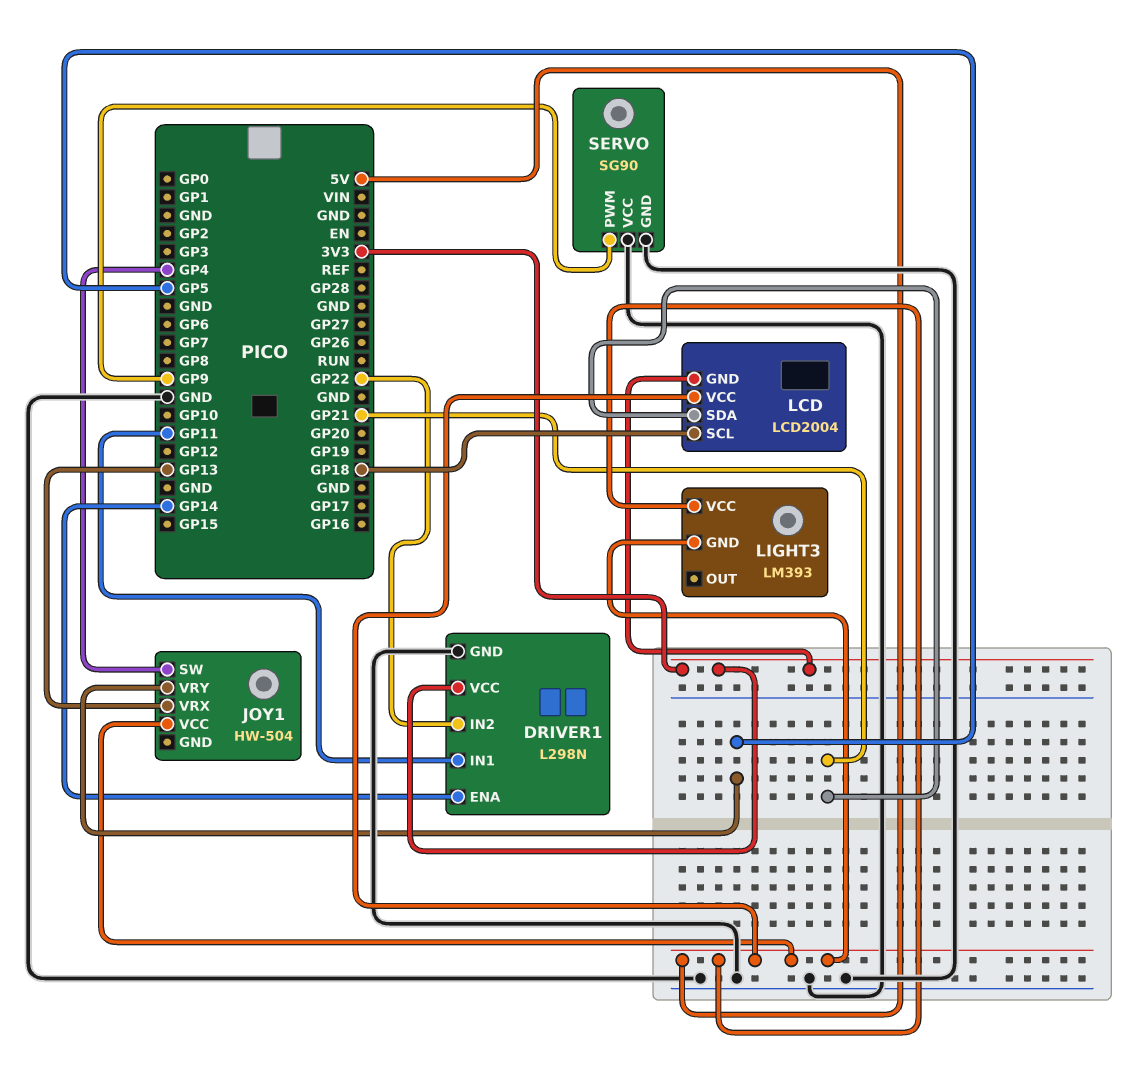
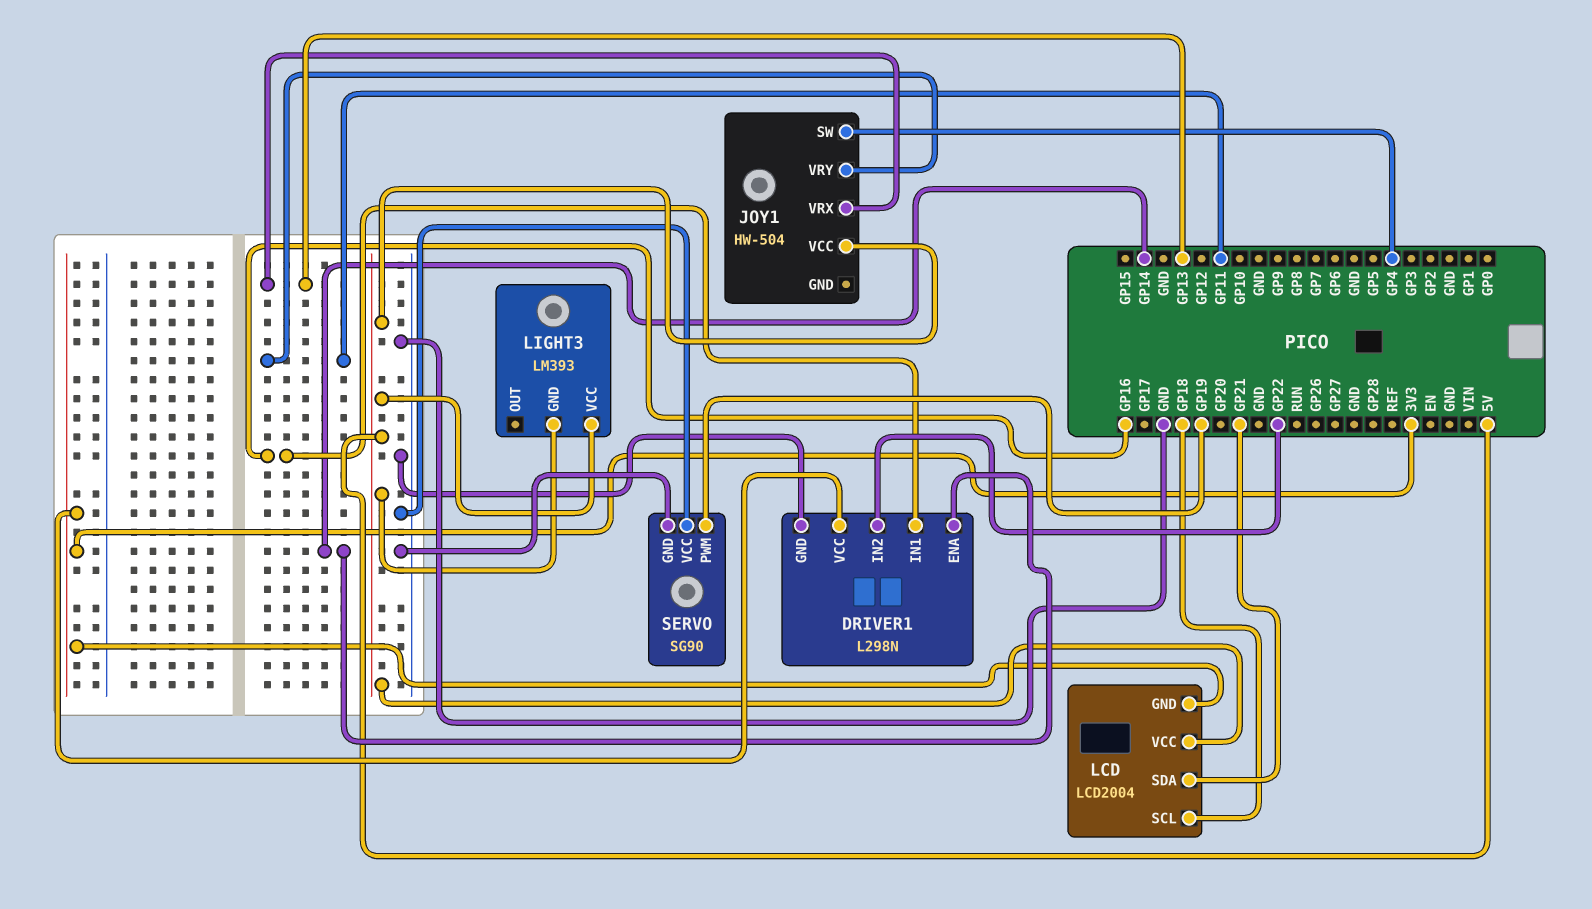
DRIVER1 pin IN1: GP11 -> GP16
JOY1 pin VRY: GP5 -> GP11
SERVO pin PWM: GP9 -> GP19

